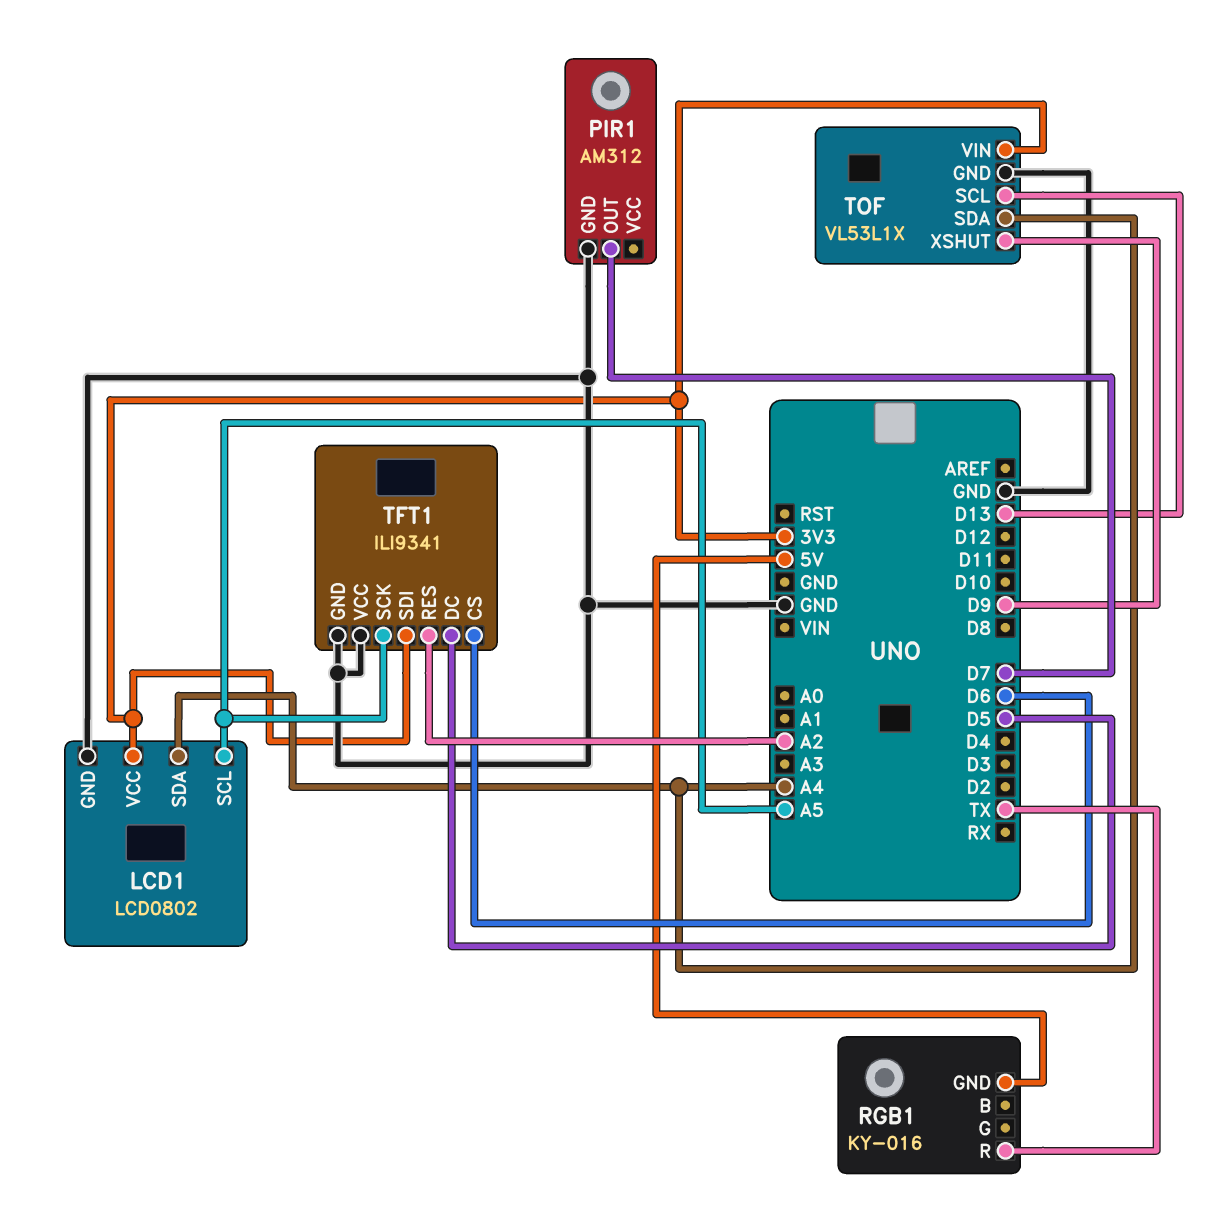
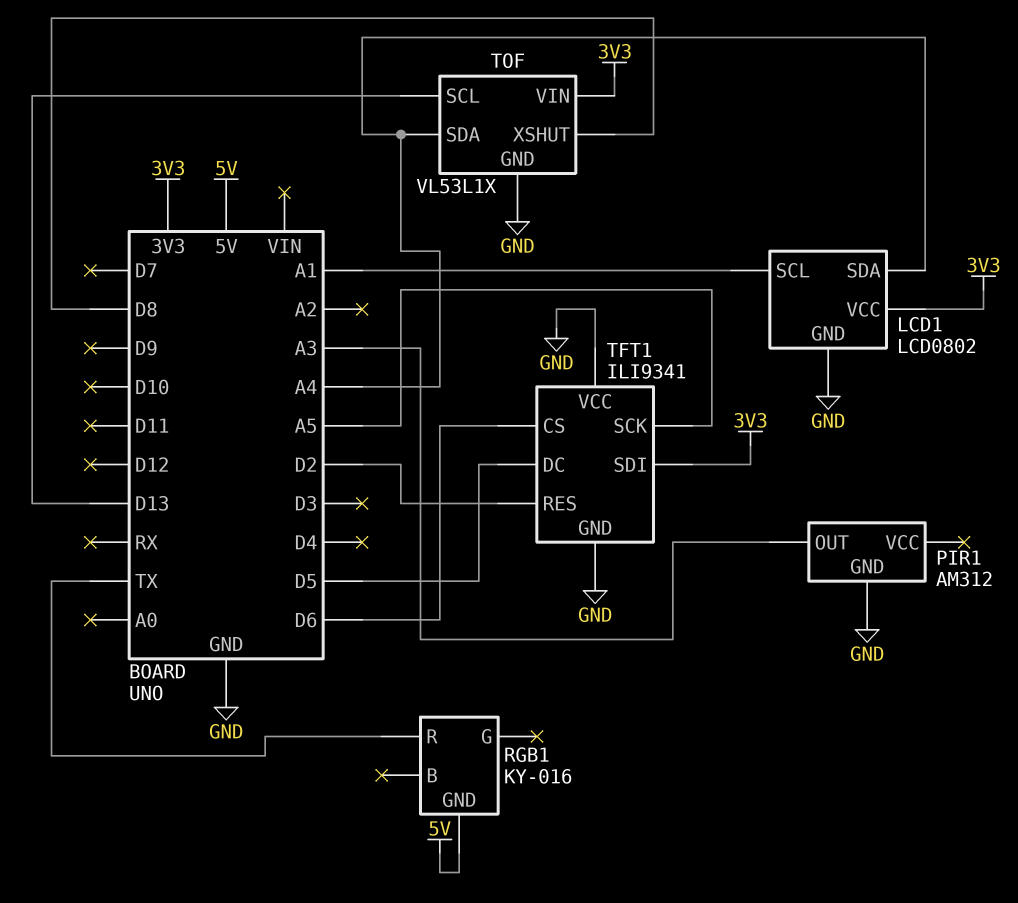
LCD1 pin SCL: A5 -> A1
PIR1 pin OUT: D7 -> A3
TFT1 pin RES: A2 -> D2
TOF pin XSHUT: D9 -> D8

